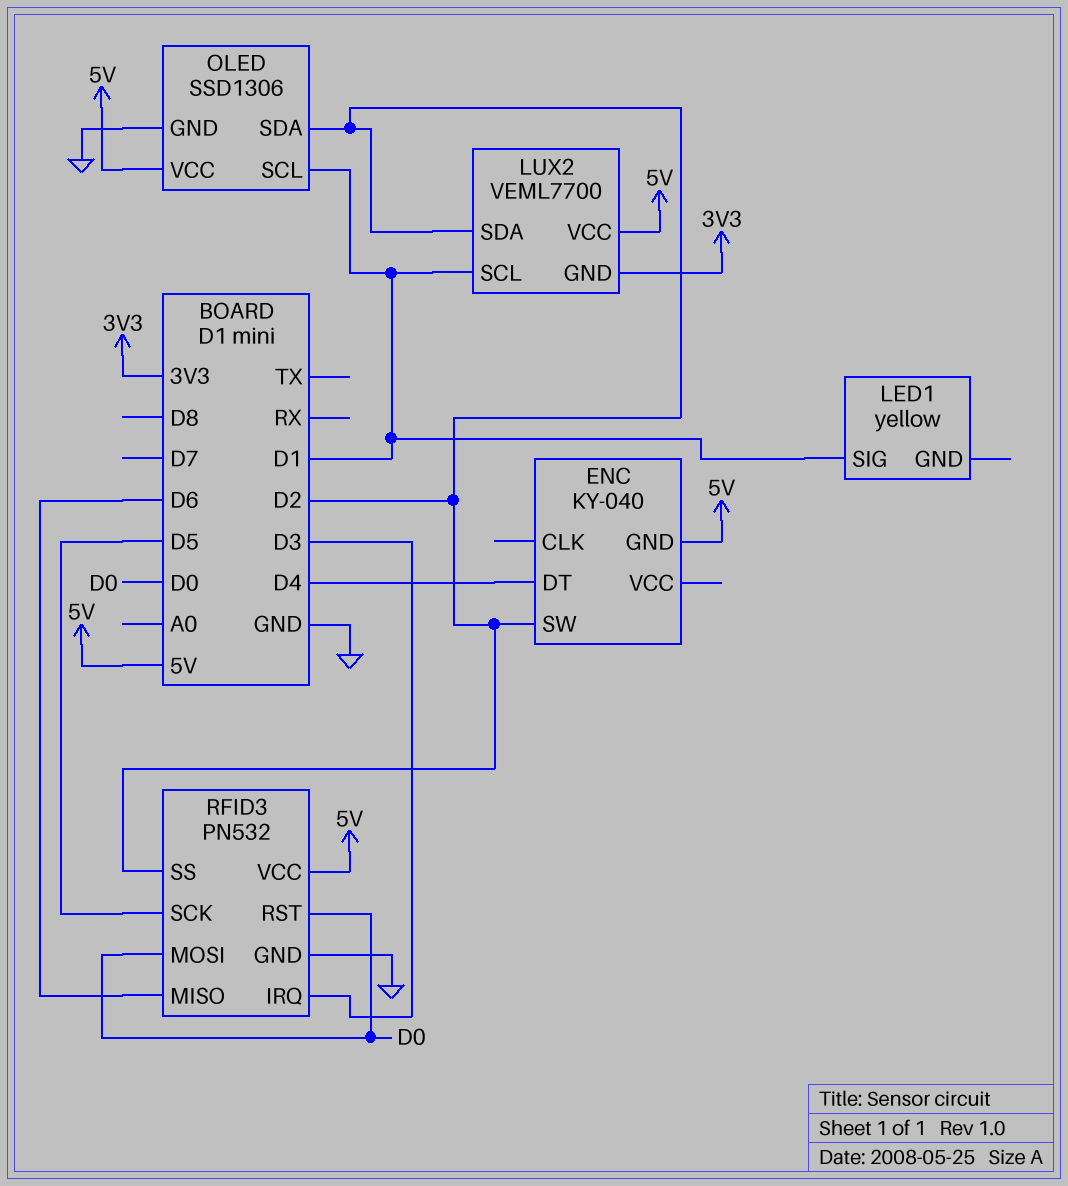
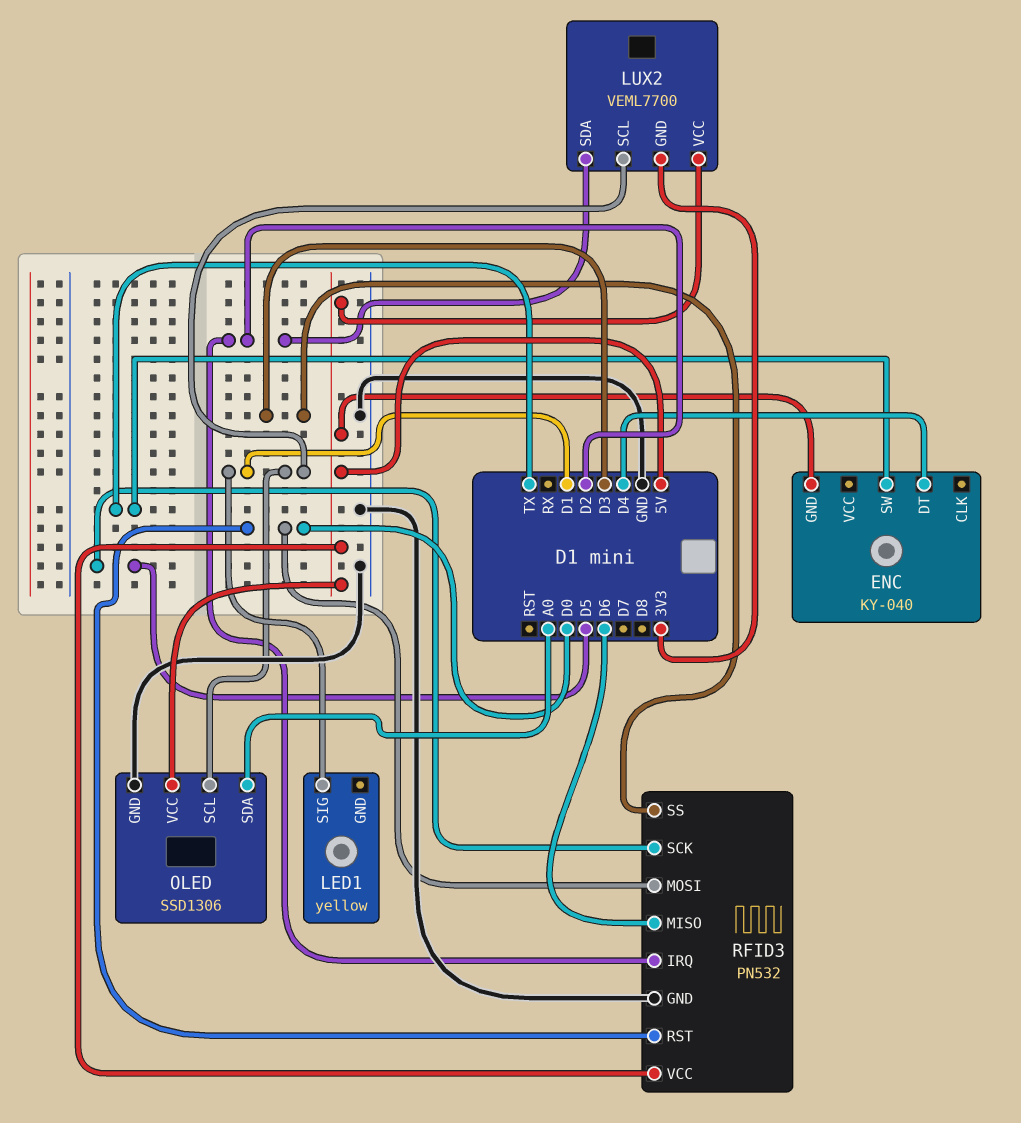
ENC pin SW: D2 -> TX
OLED pin SDA: D2 -> A0
RFID3 pin IRQ: D3 -> D2
RFID3 pin SS: D2 -> D3

